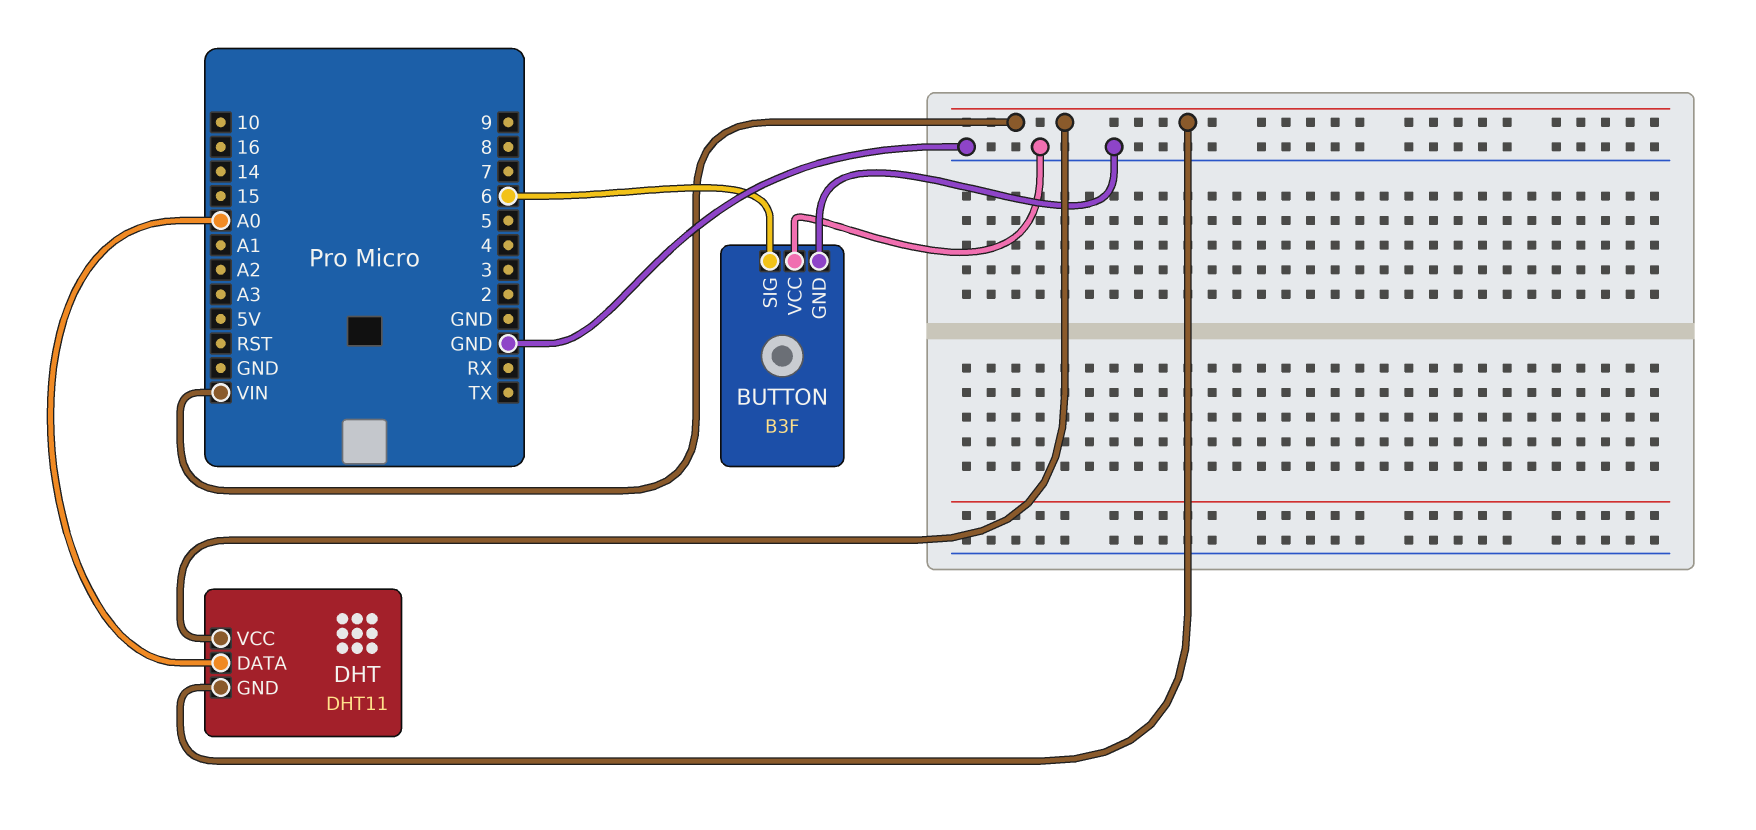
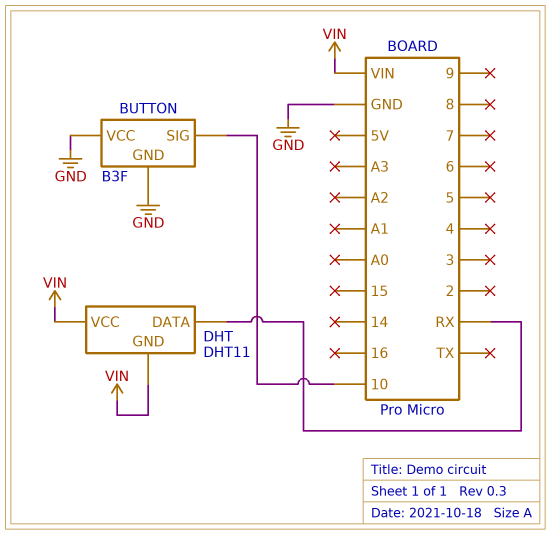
BUTTON pin SIG: 6 -> 10
DHT pin DATA: A0 -> RX

